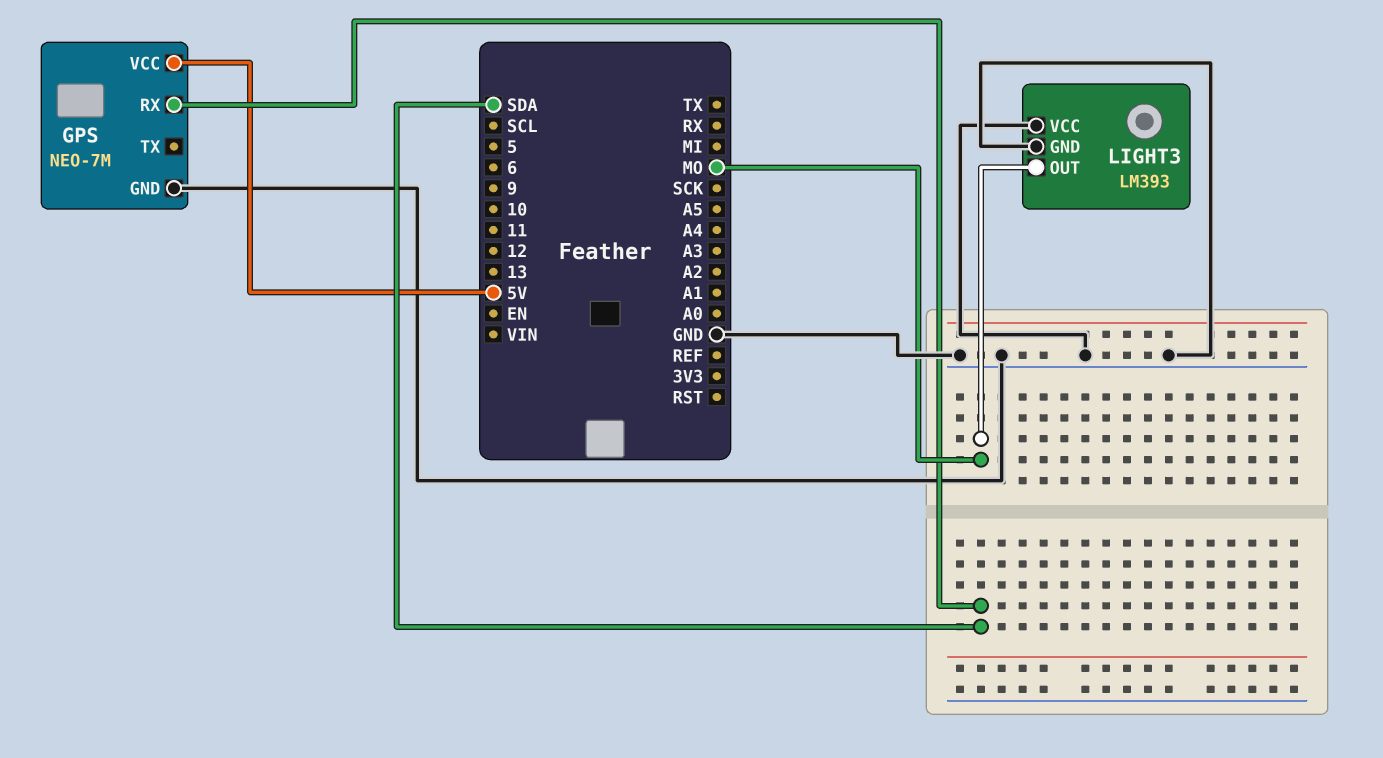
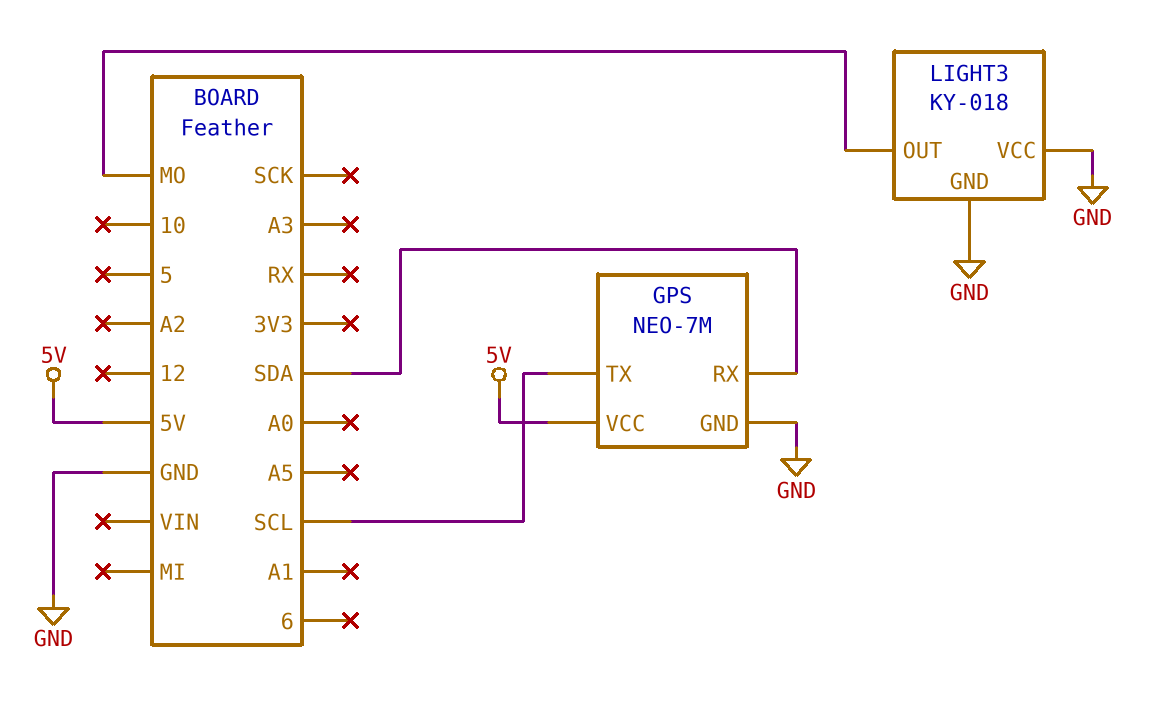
GPS pin TX: none -> SCL
LIGHT3: LM393 -> KY-018

